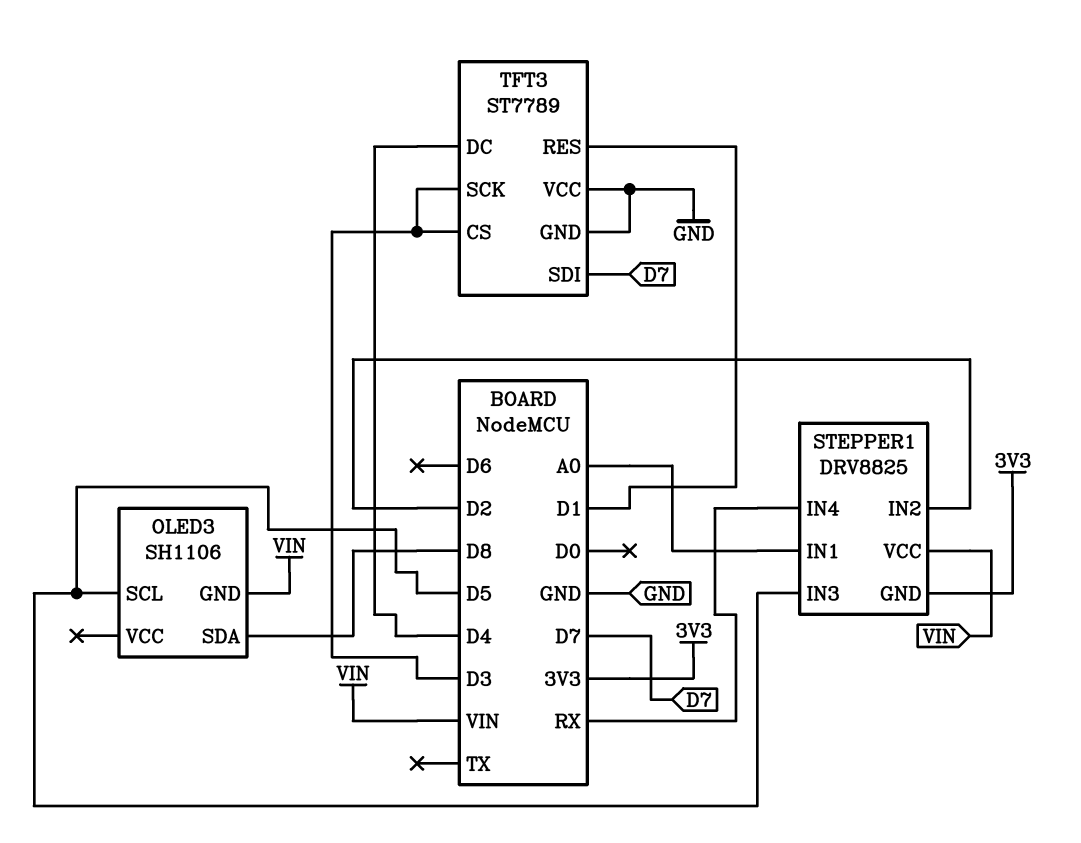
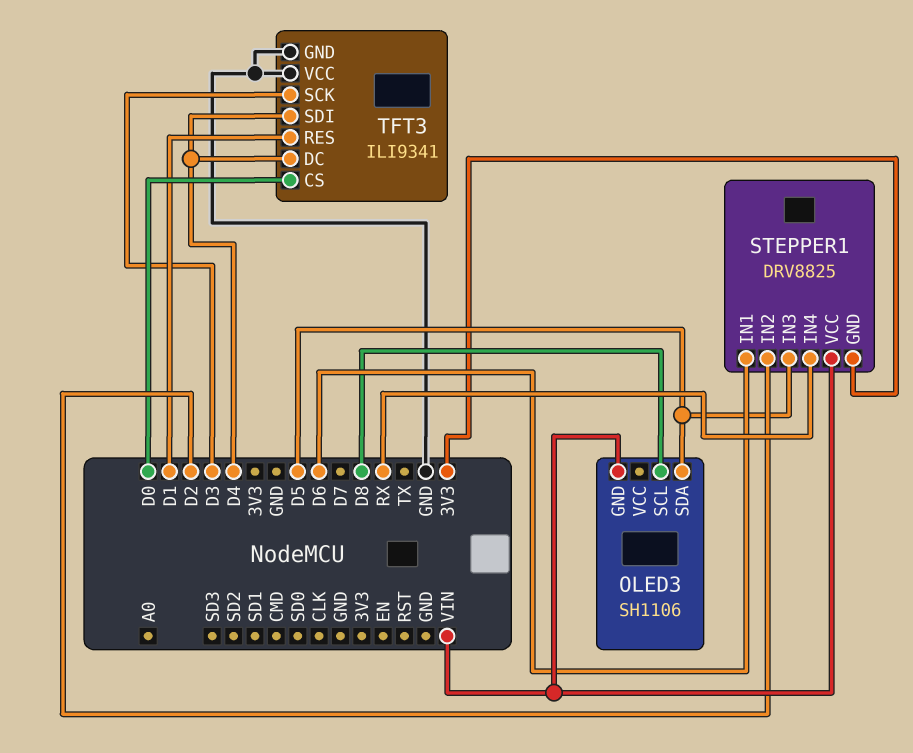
OLED3 pin SCL: D5 -> D8
OLED3 pin SDA: D8 -> D5
STEPPER1 pin IN1: A0 -> D6
TFT3: ST7789 -> ILI9341
TFT3 pin CS: D3 -> D0
TFT3 pin SDI: D7 -> D4

